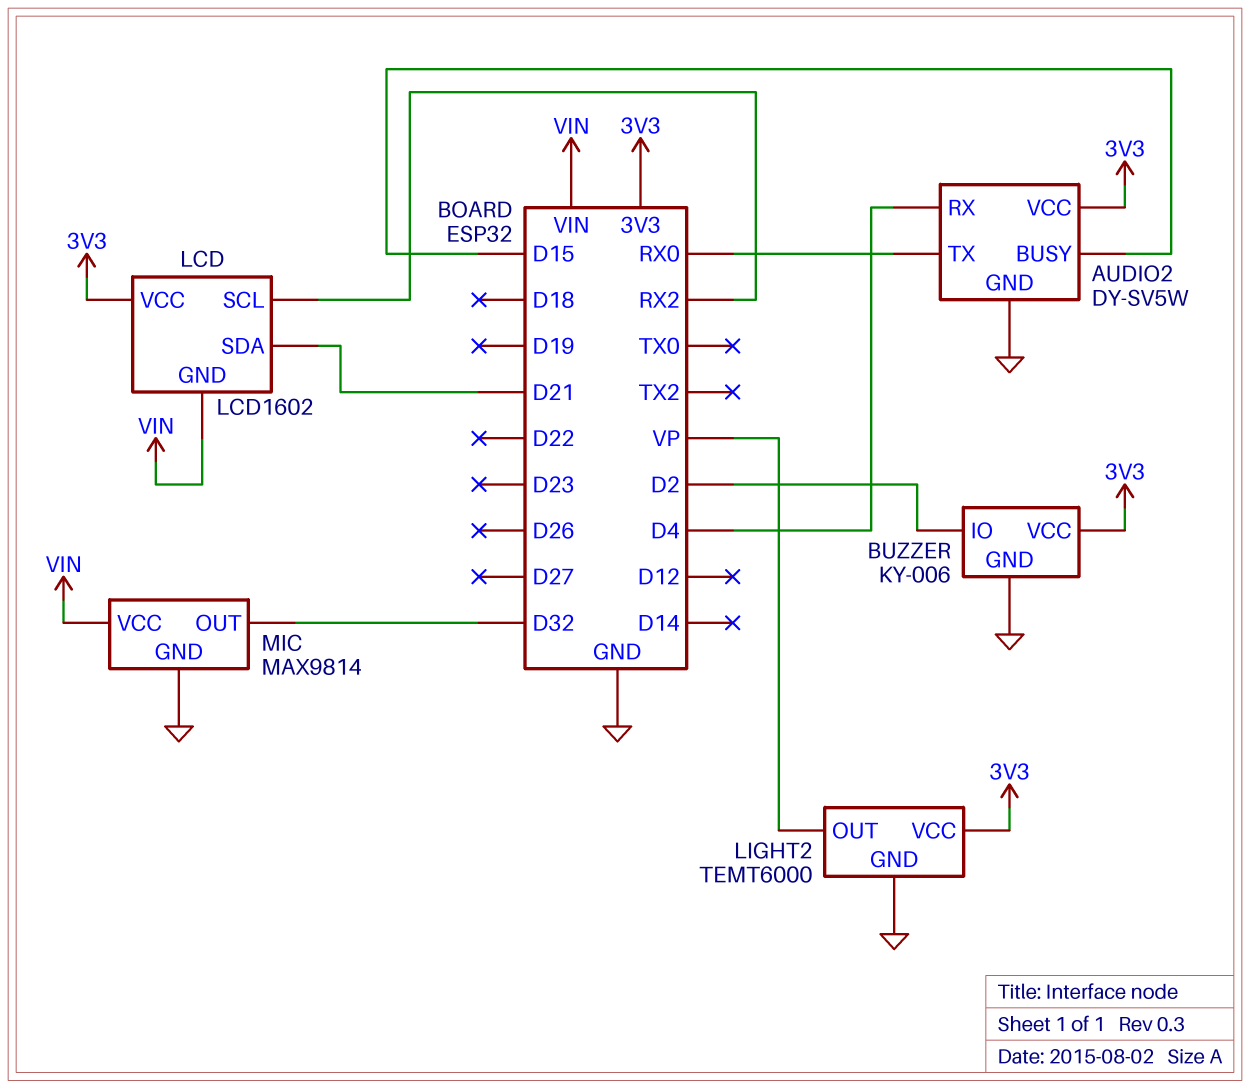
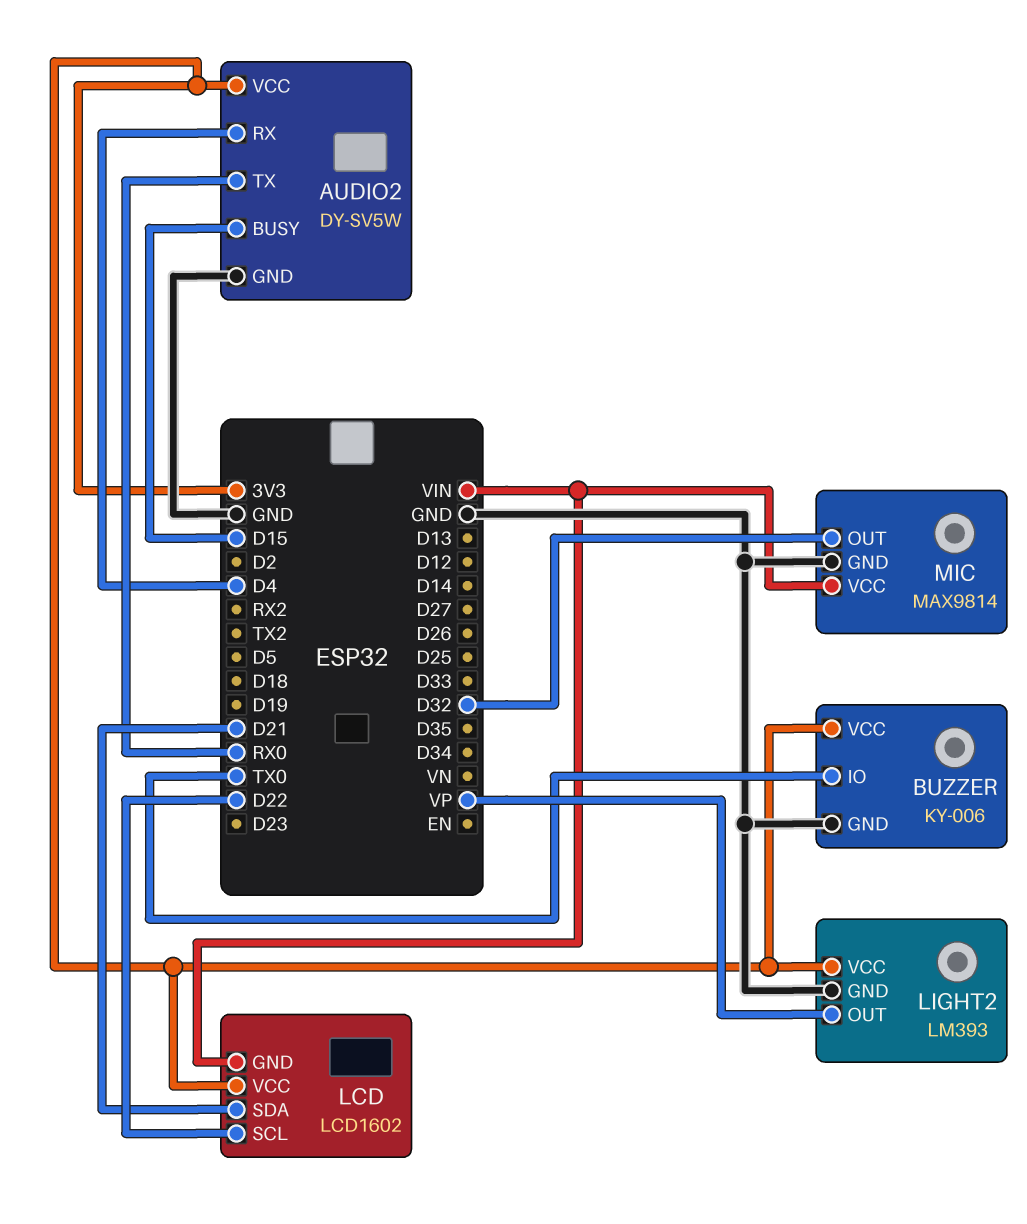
BUZZER pin IO: D2 -> TX0
LCD pin SCL: RX2 -> D22
LIGHT2: TEMT6000 -> LM393

